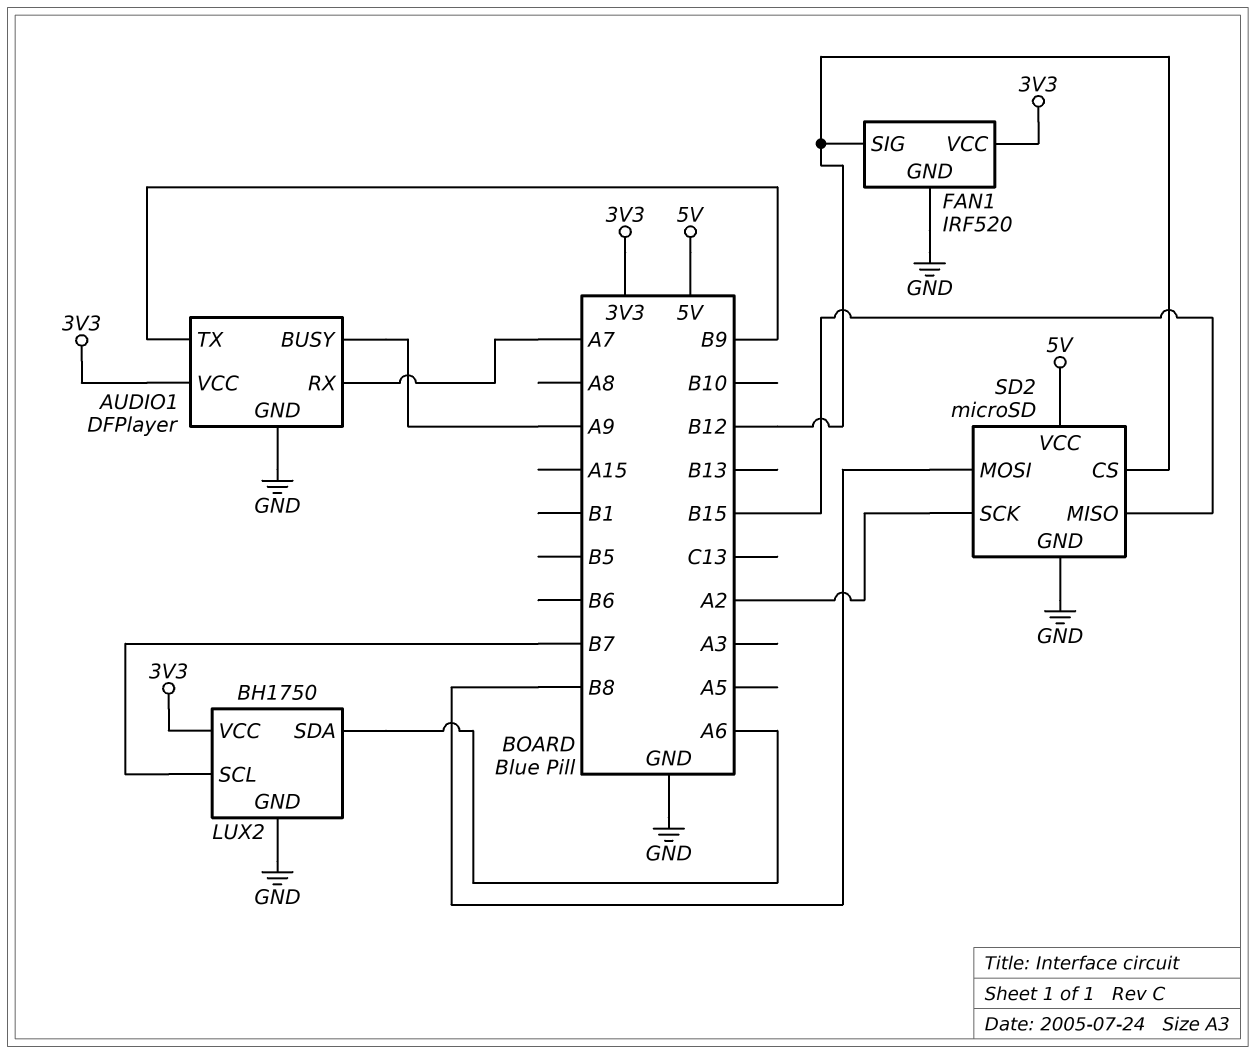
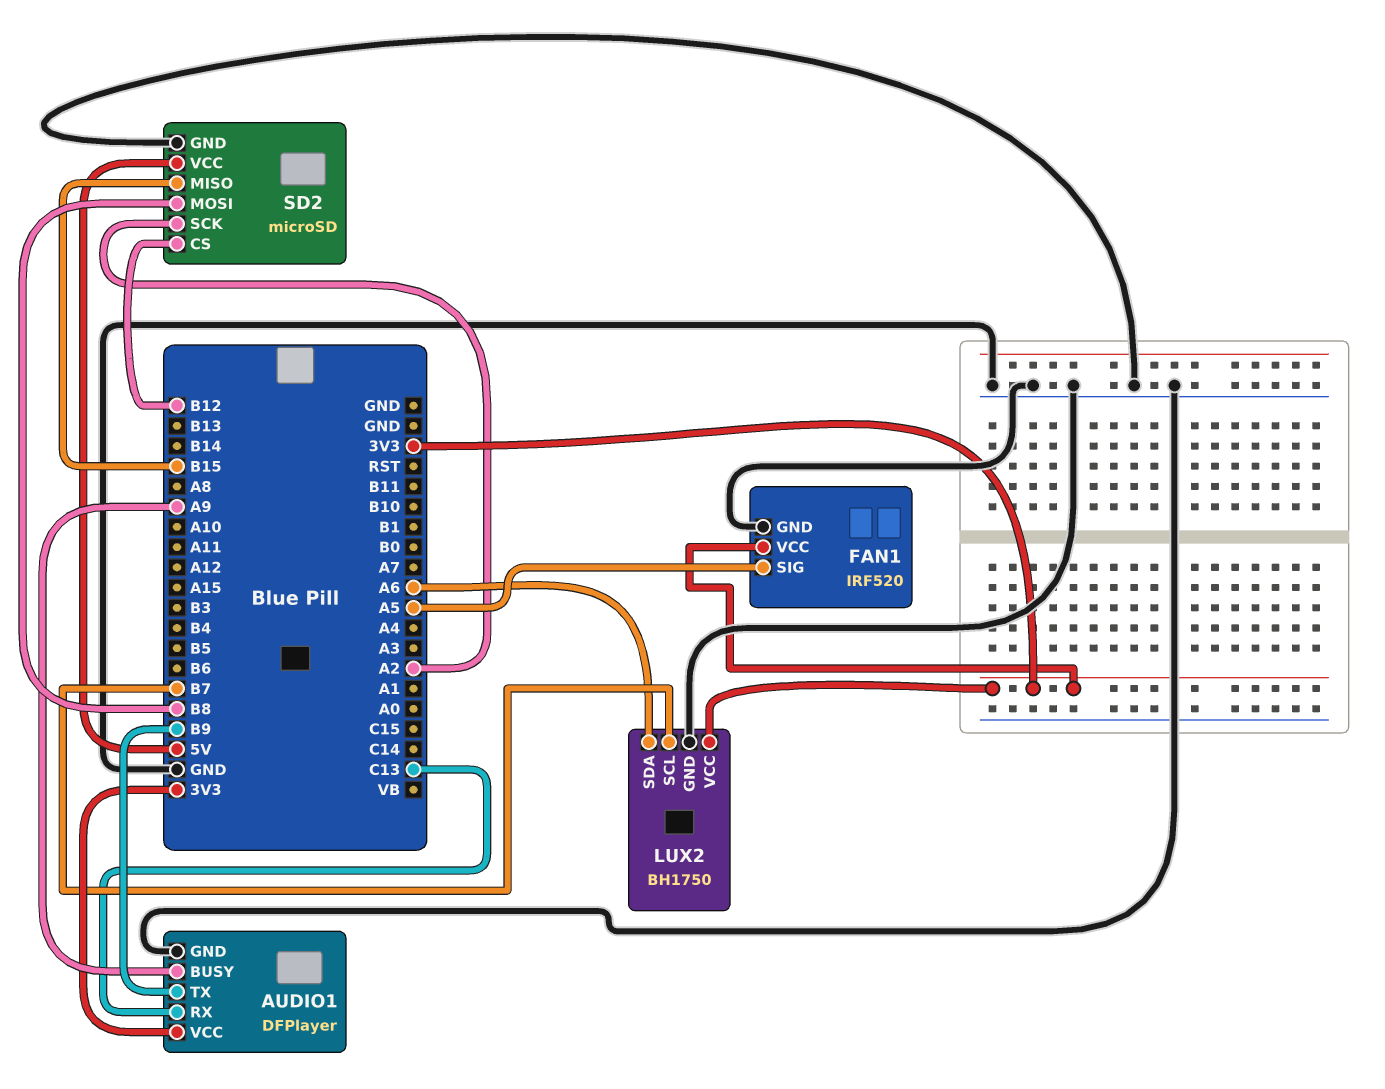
AUDIO1 pin RX: A7 -> C13
FAN1 pin SIG: B12 -> A5

